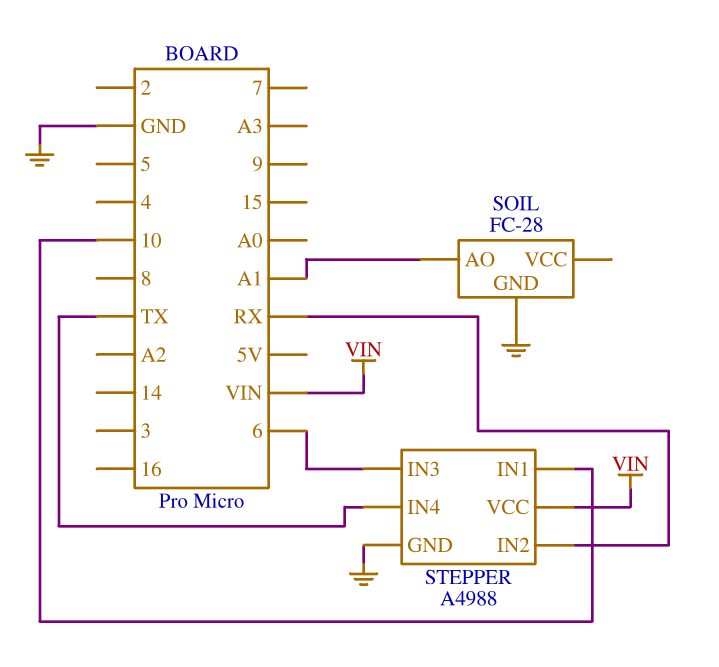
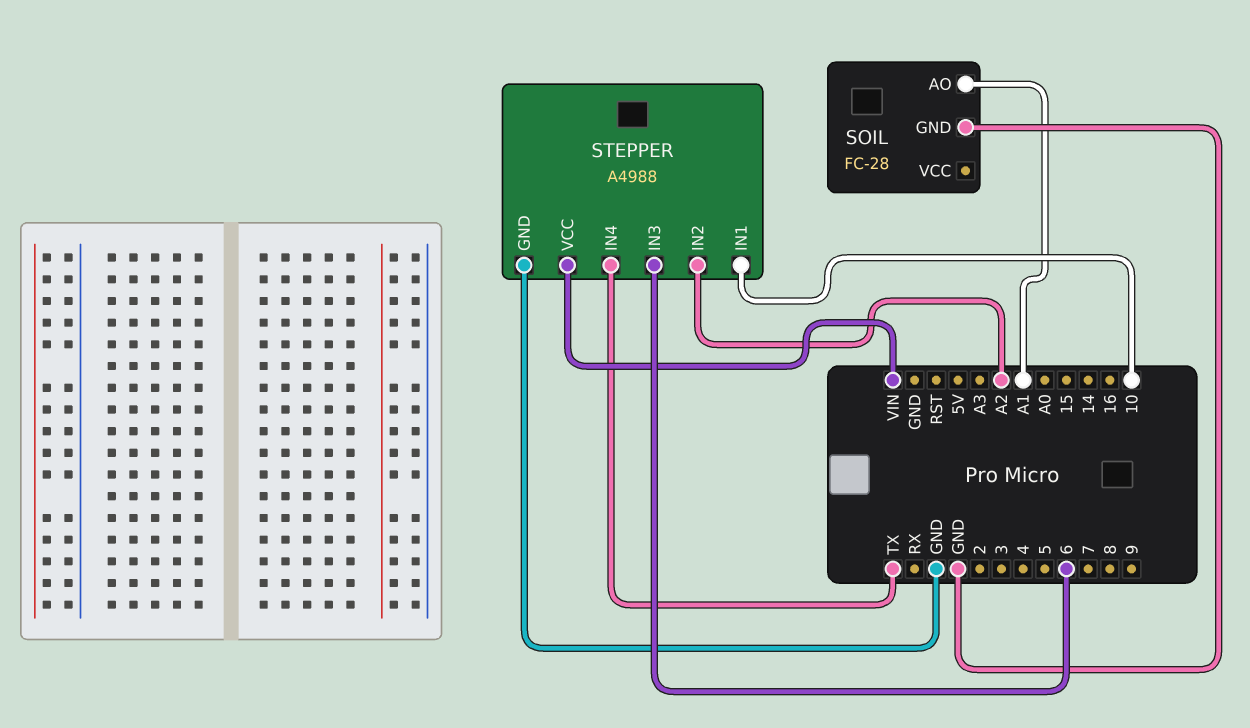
STEPPER pin IN2: RX -> A2

